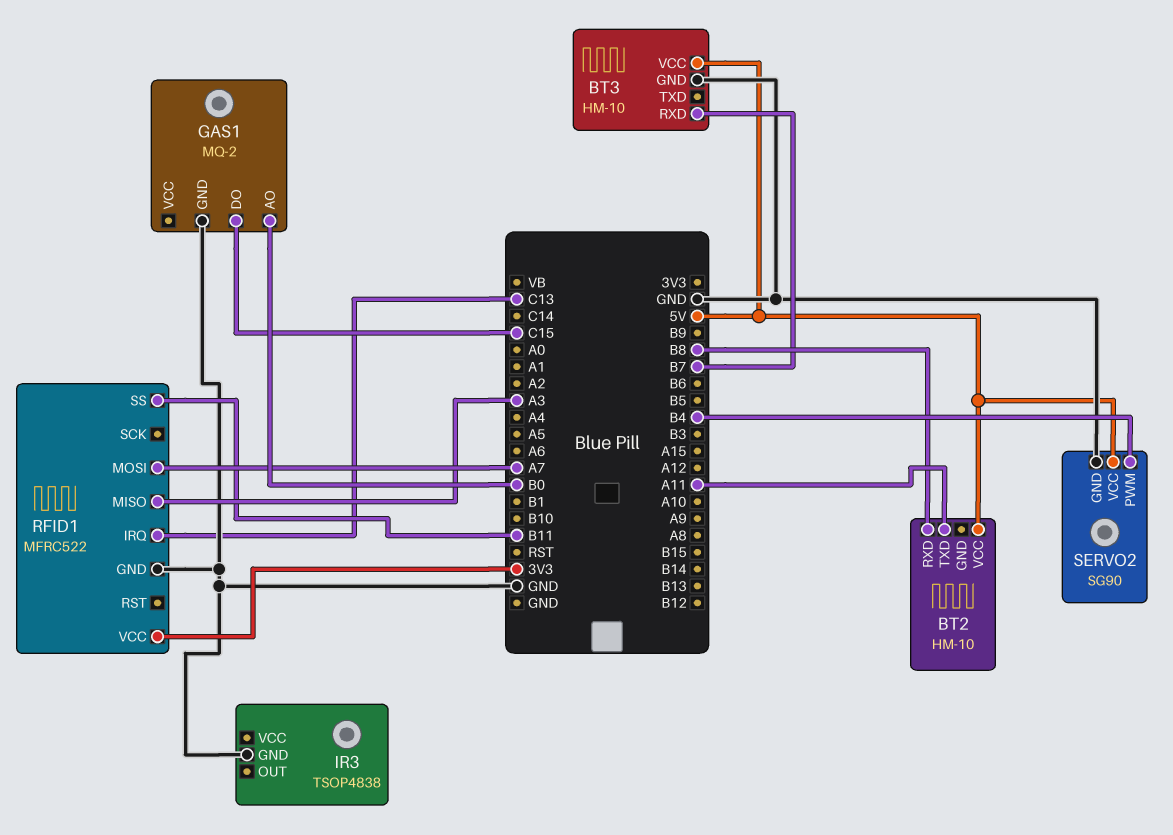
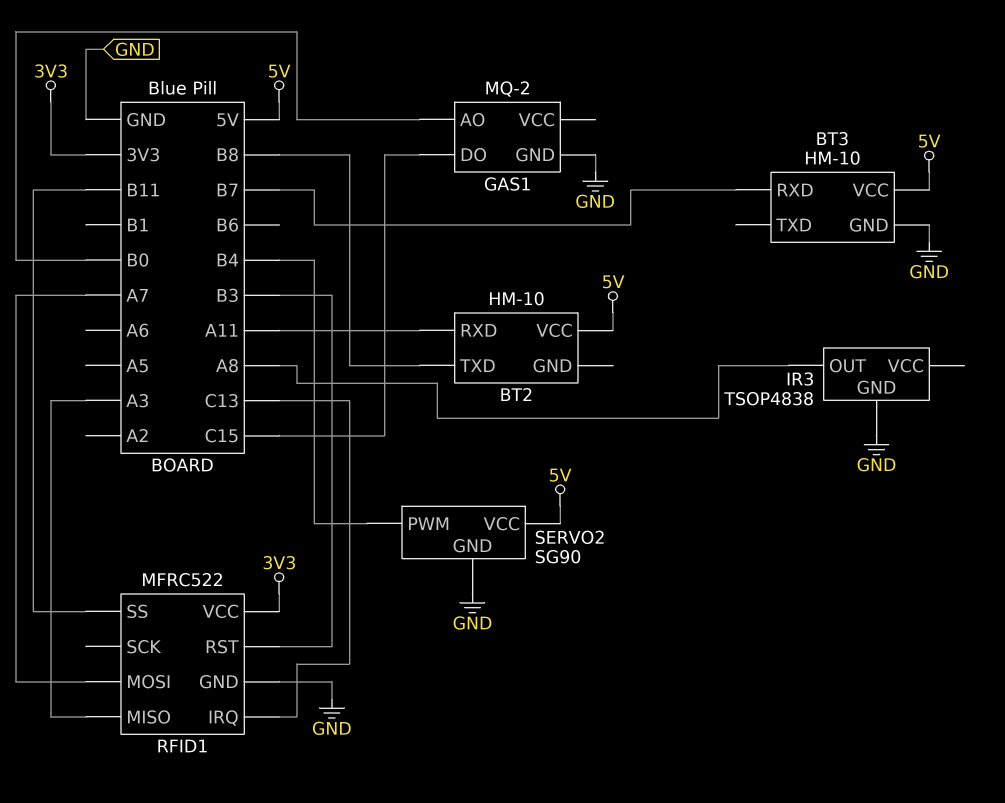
BT2 pin RXD: B8 -> A11
BT2 pin TXD: A11 -> B8
IR3 pin OUT: none -> A8
RFID1 pin RST: none -> B3

